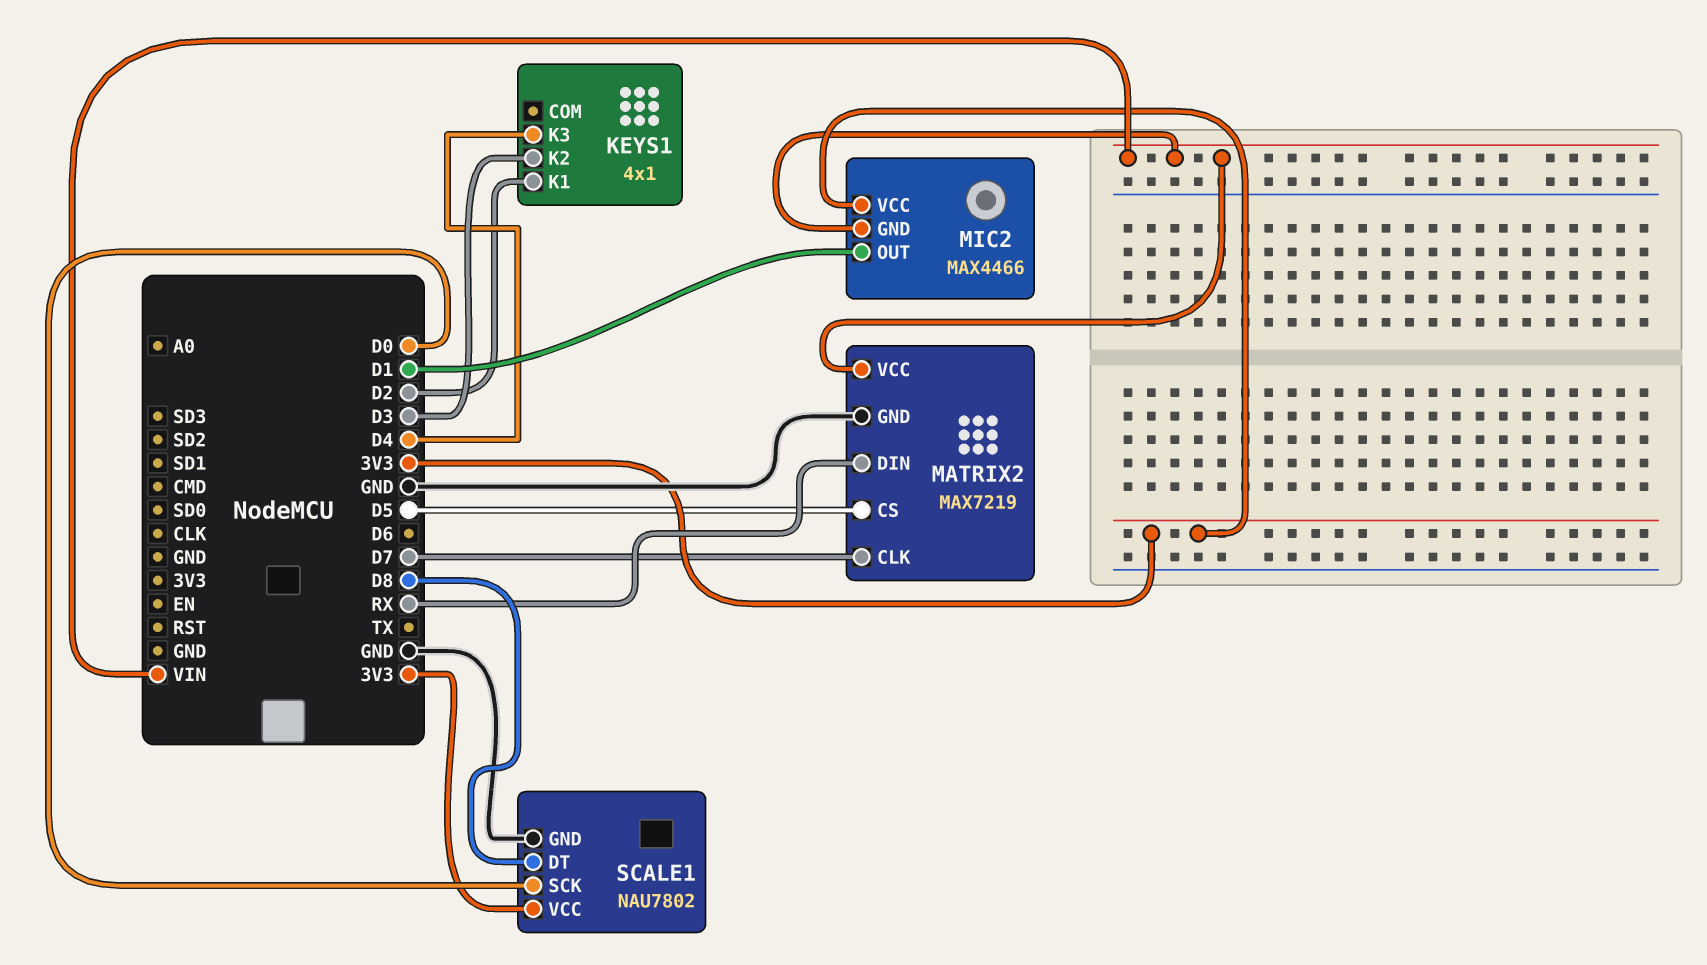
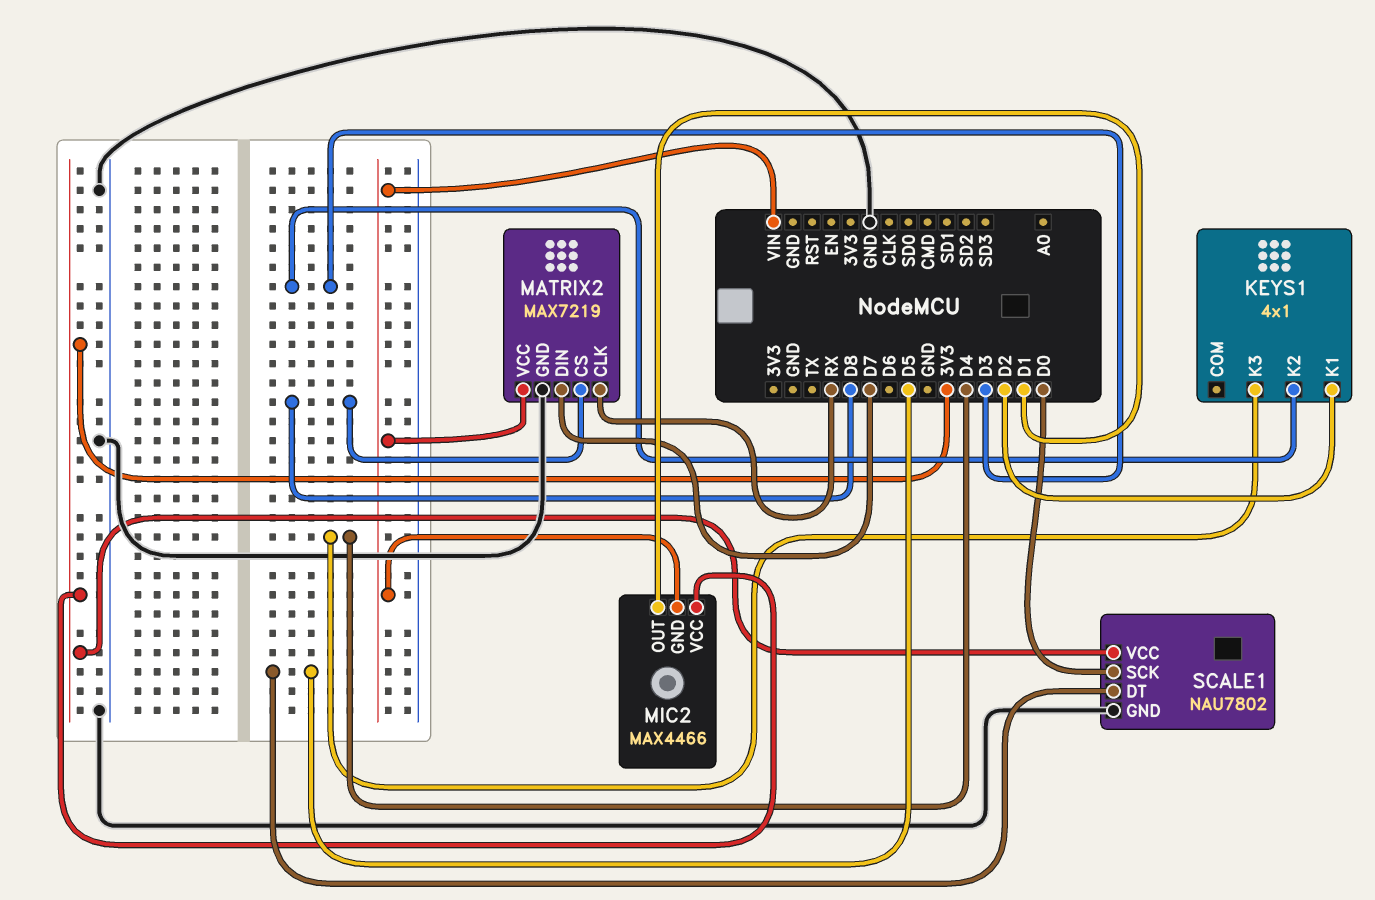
MATRIX2 pin CLK: D7 -> RX
MATRIX2 pin CS: D5 -> D8
MATRIX2 pin DIN: RX -> D7
SCALE1 pin DT: D8 -> D5

